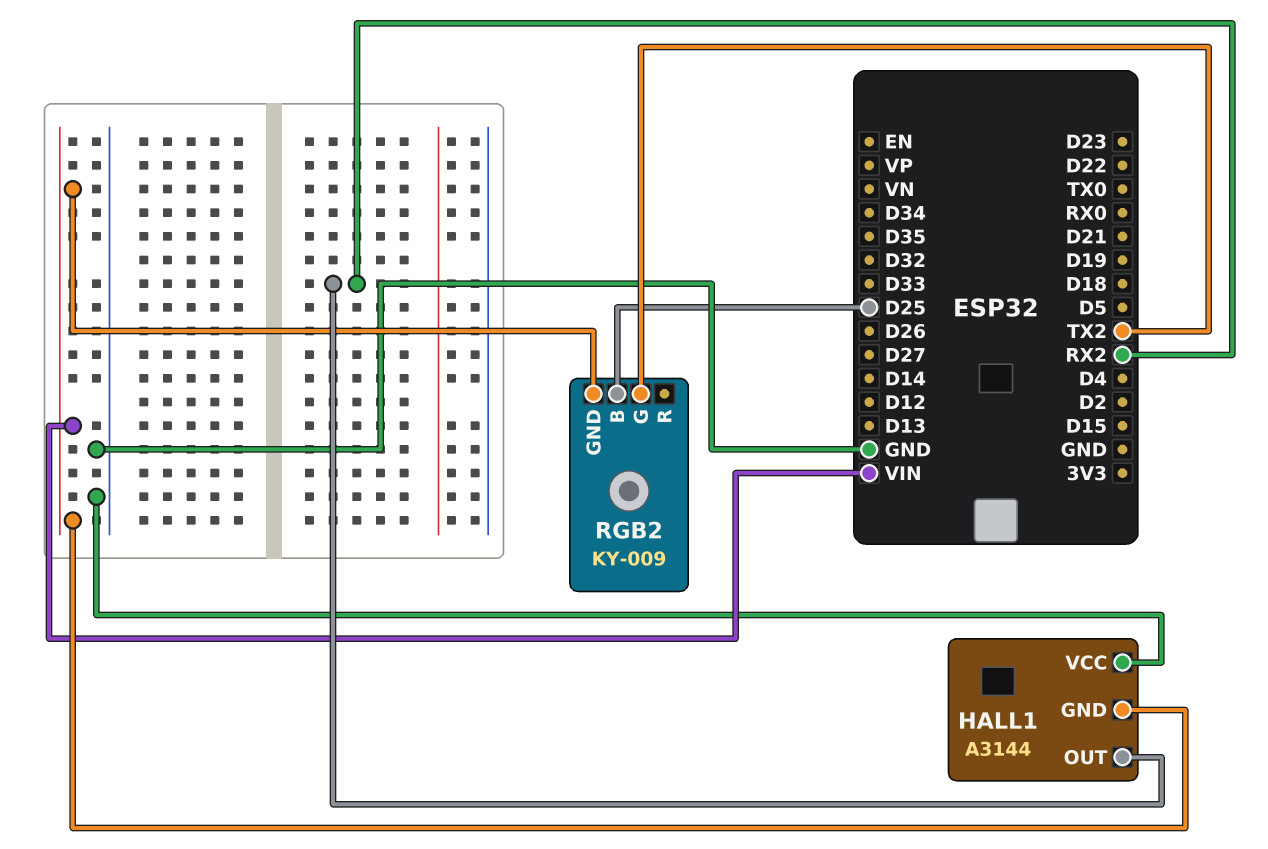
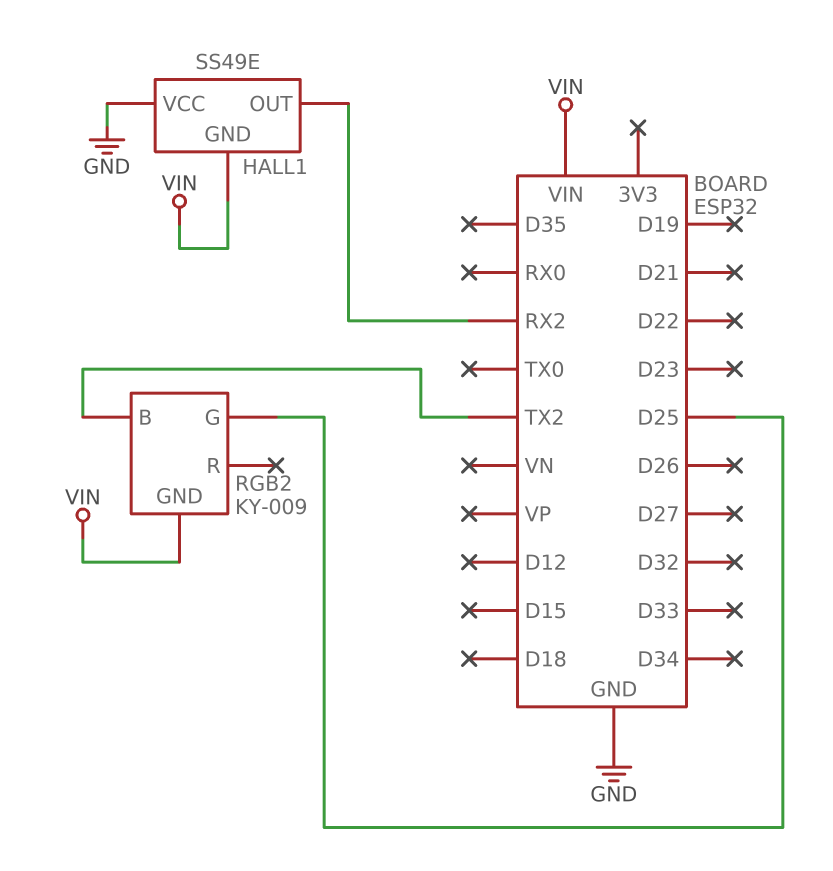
HALL1: A3144 -> SS49E
RGB2 pin B: D25 -> TX2
RGB2 pin G: TX2 -> D25

